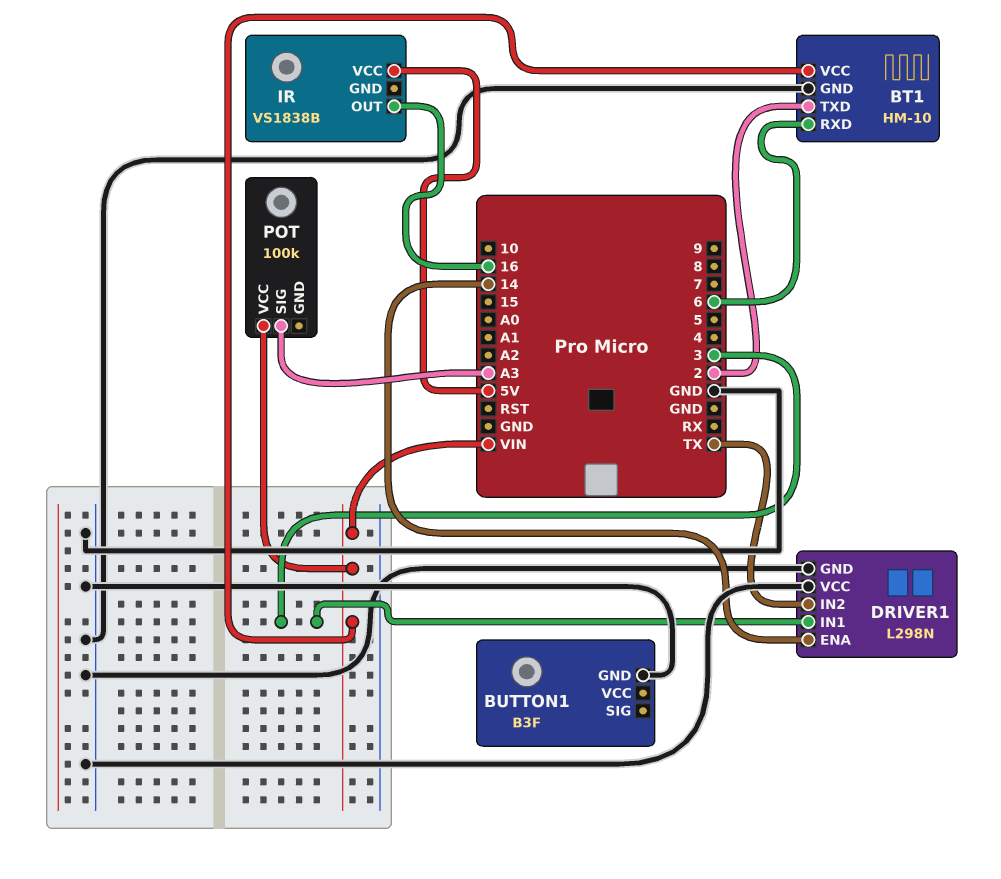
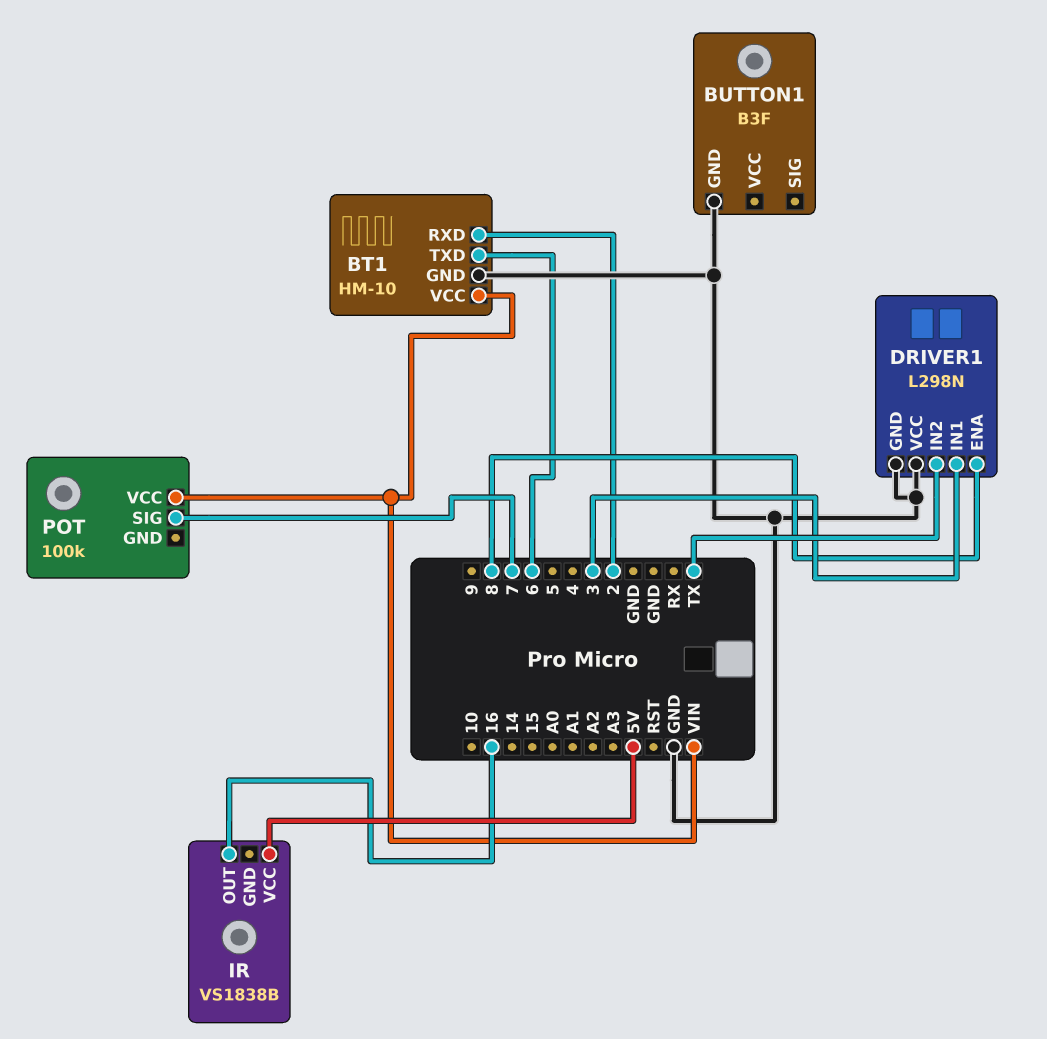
BT1 pin RXD: 6 -> 2
BT1 pin TXD: 2 -> 6
DRIVER1 pin ENA: 14 -> 8
POT pin SIG: A3 -> 7

